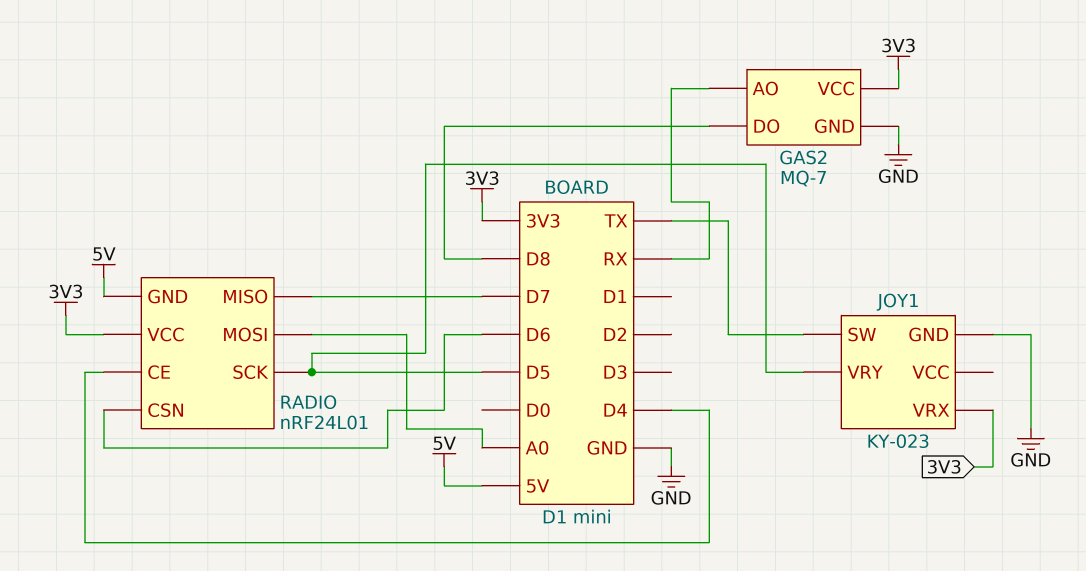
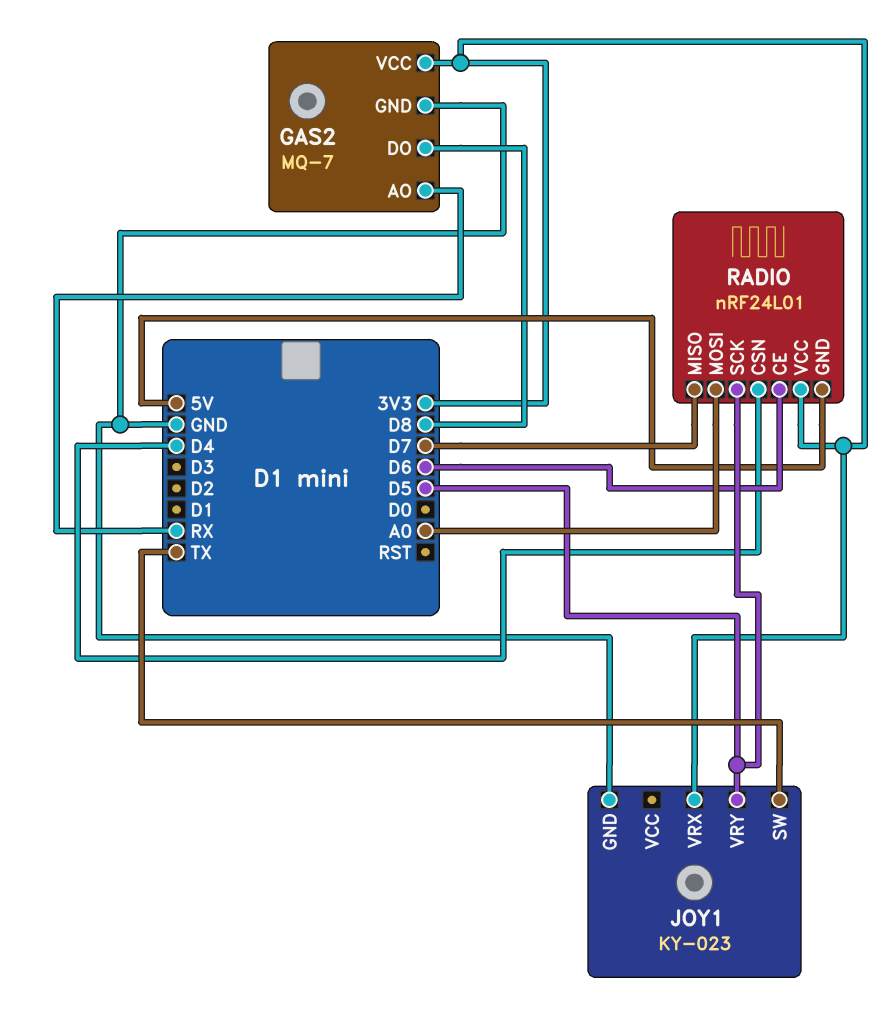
RADIO pin CE: D4 -> D6
RADIO pin CSN: D6 -> D4

